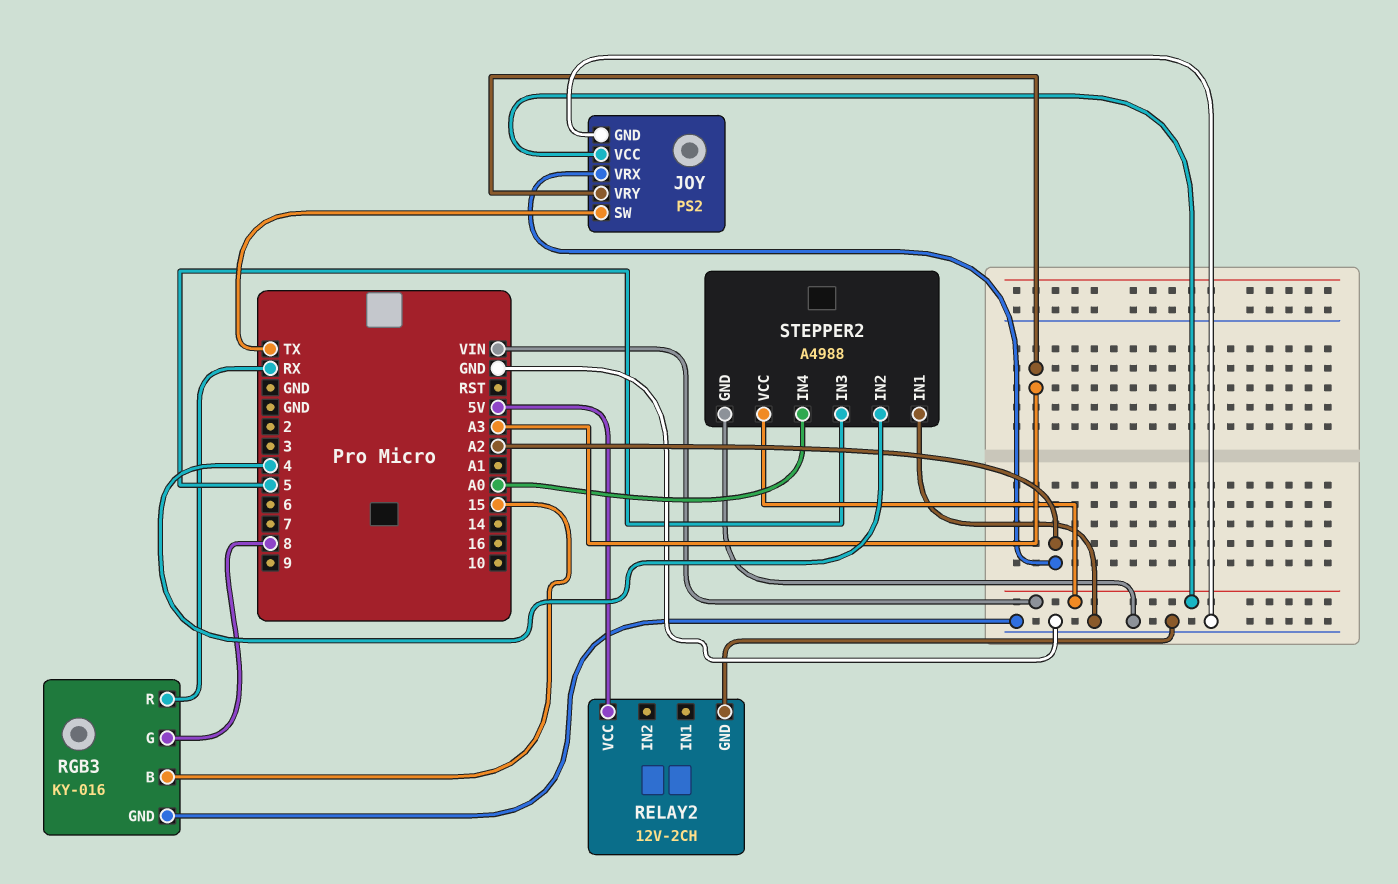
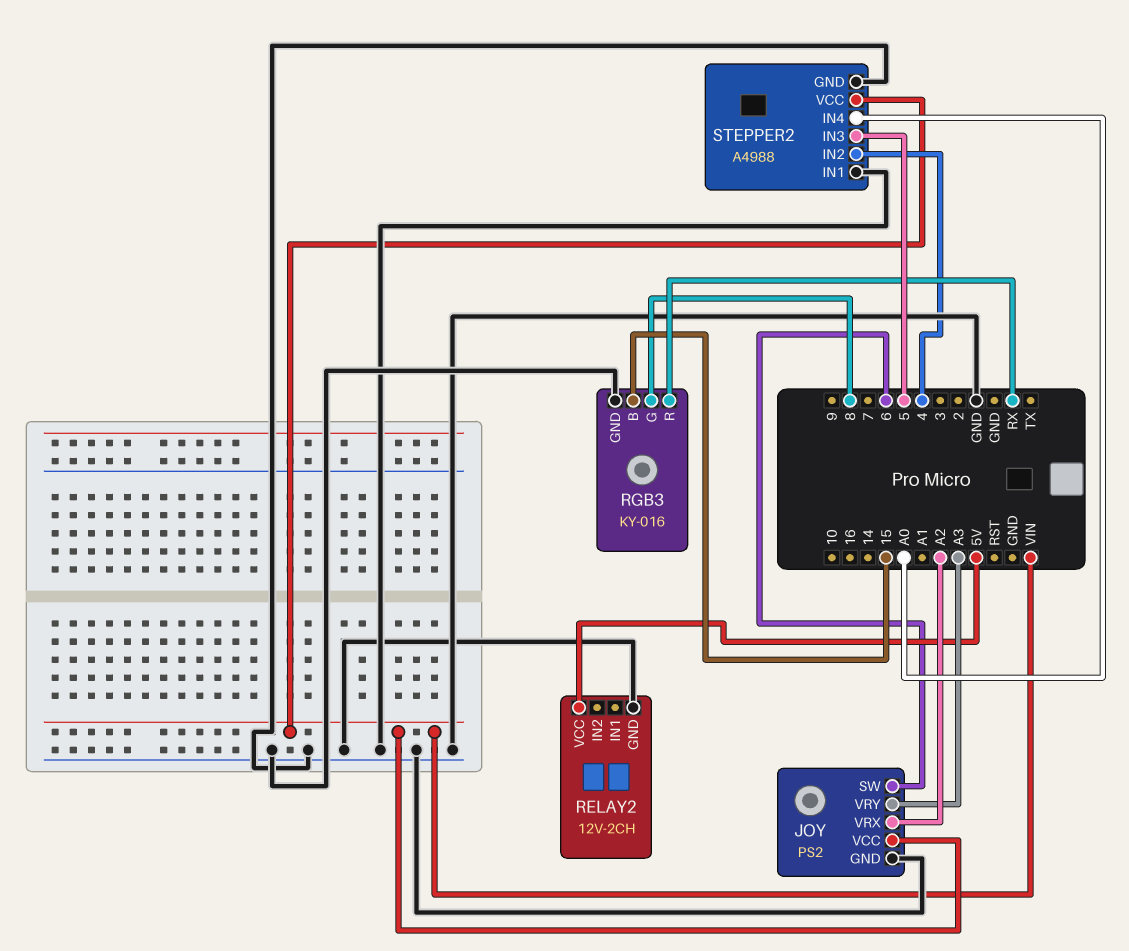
JOY pin SW: TX -> 6

